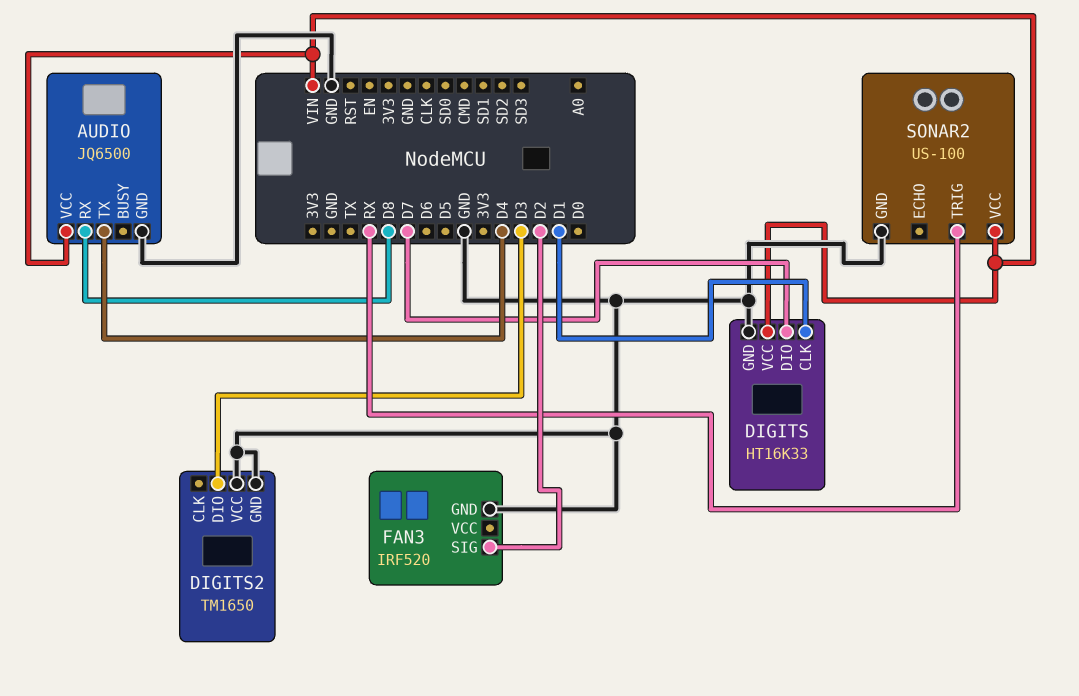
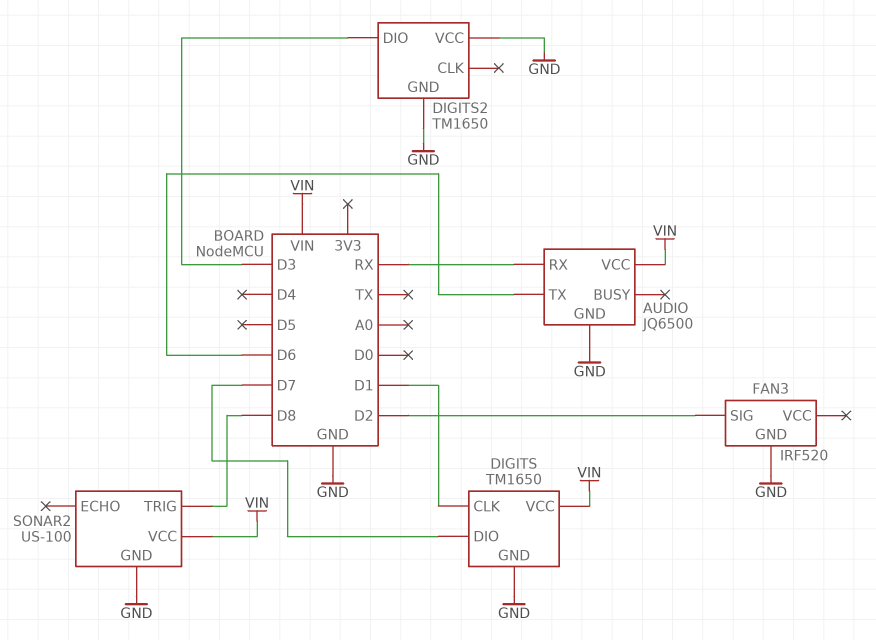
AUDIO pin RX: D8 -> RX
AUDIO pin TX: D4 -> D6
DIGITS: HT16K33 -> TM1650
SONAR2 pin TRIG: RX -> D8

